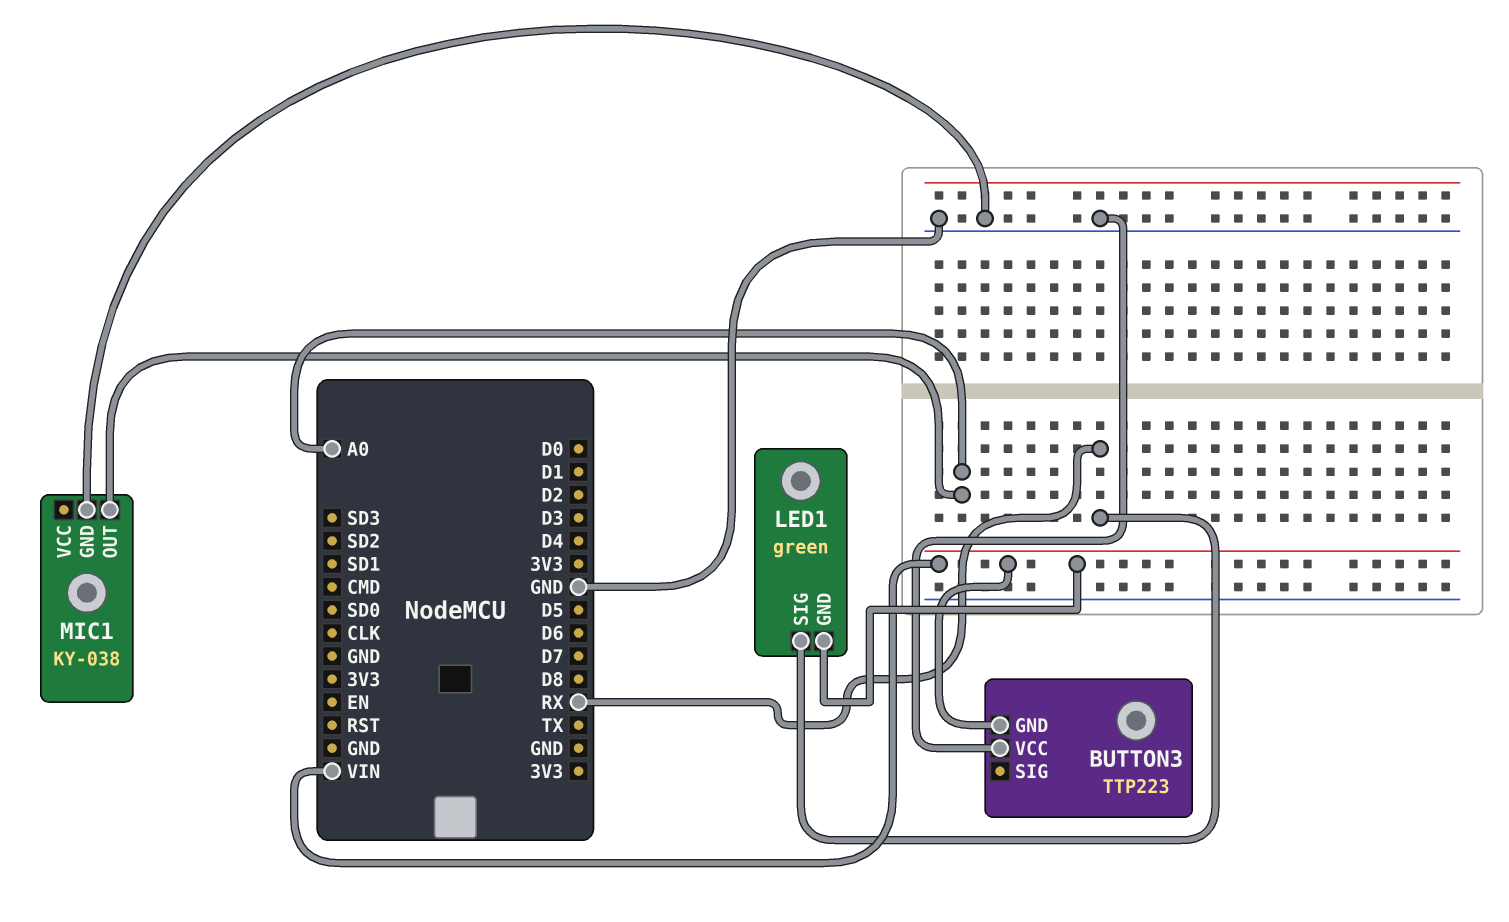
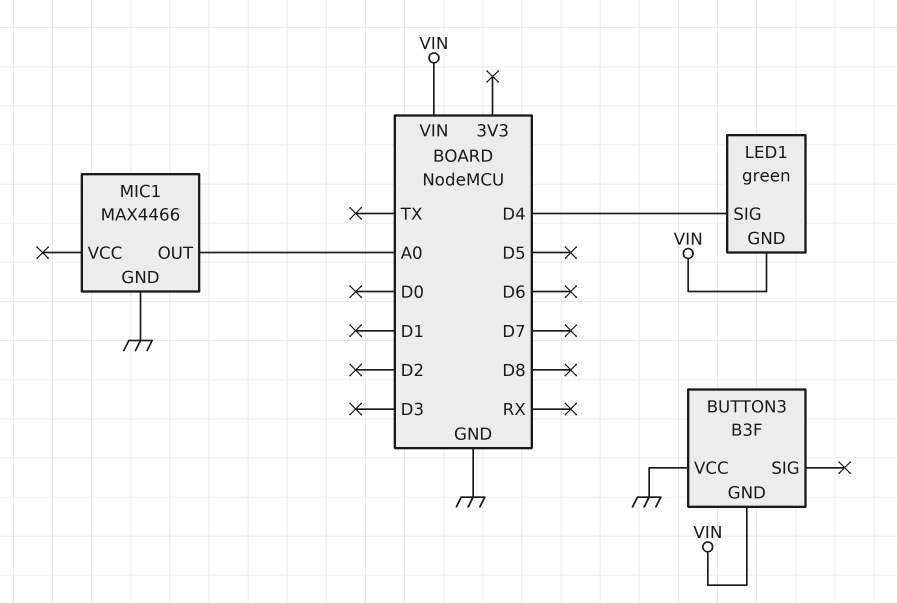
BUTTON3: TTP223 -> B3F
LED1 pin SIG: RX -> D4
MIC1: KY-038 -> MAX4466

